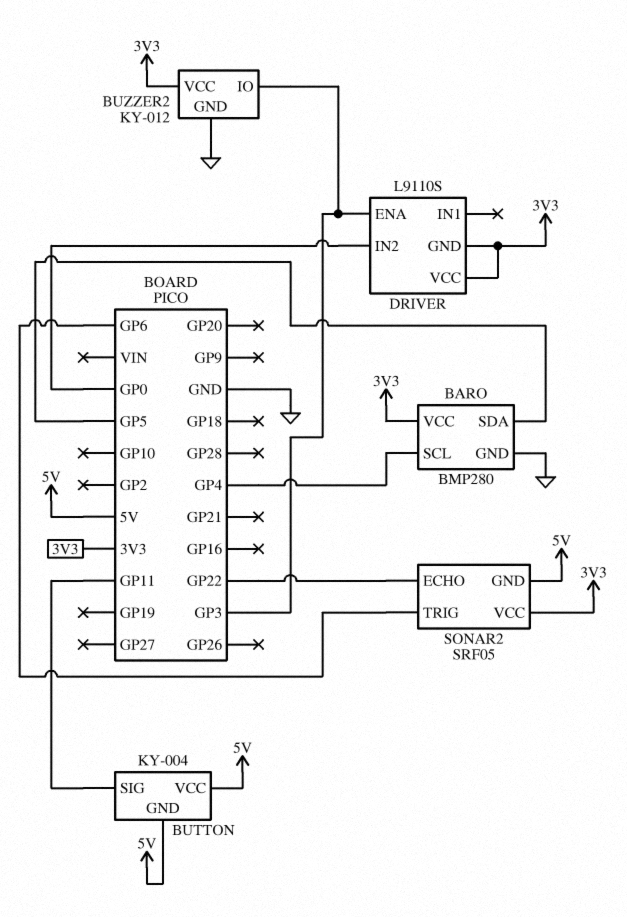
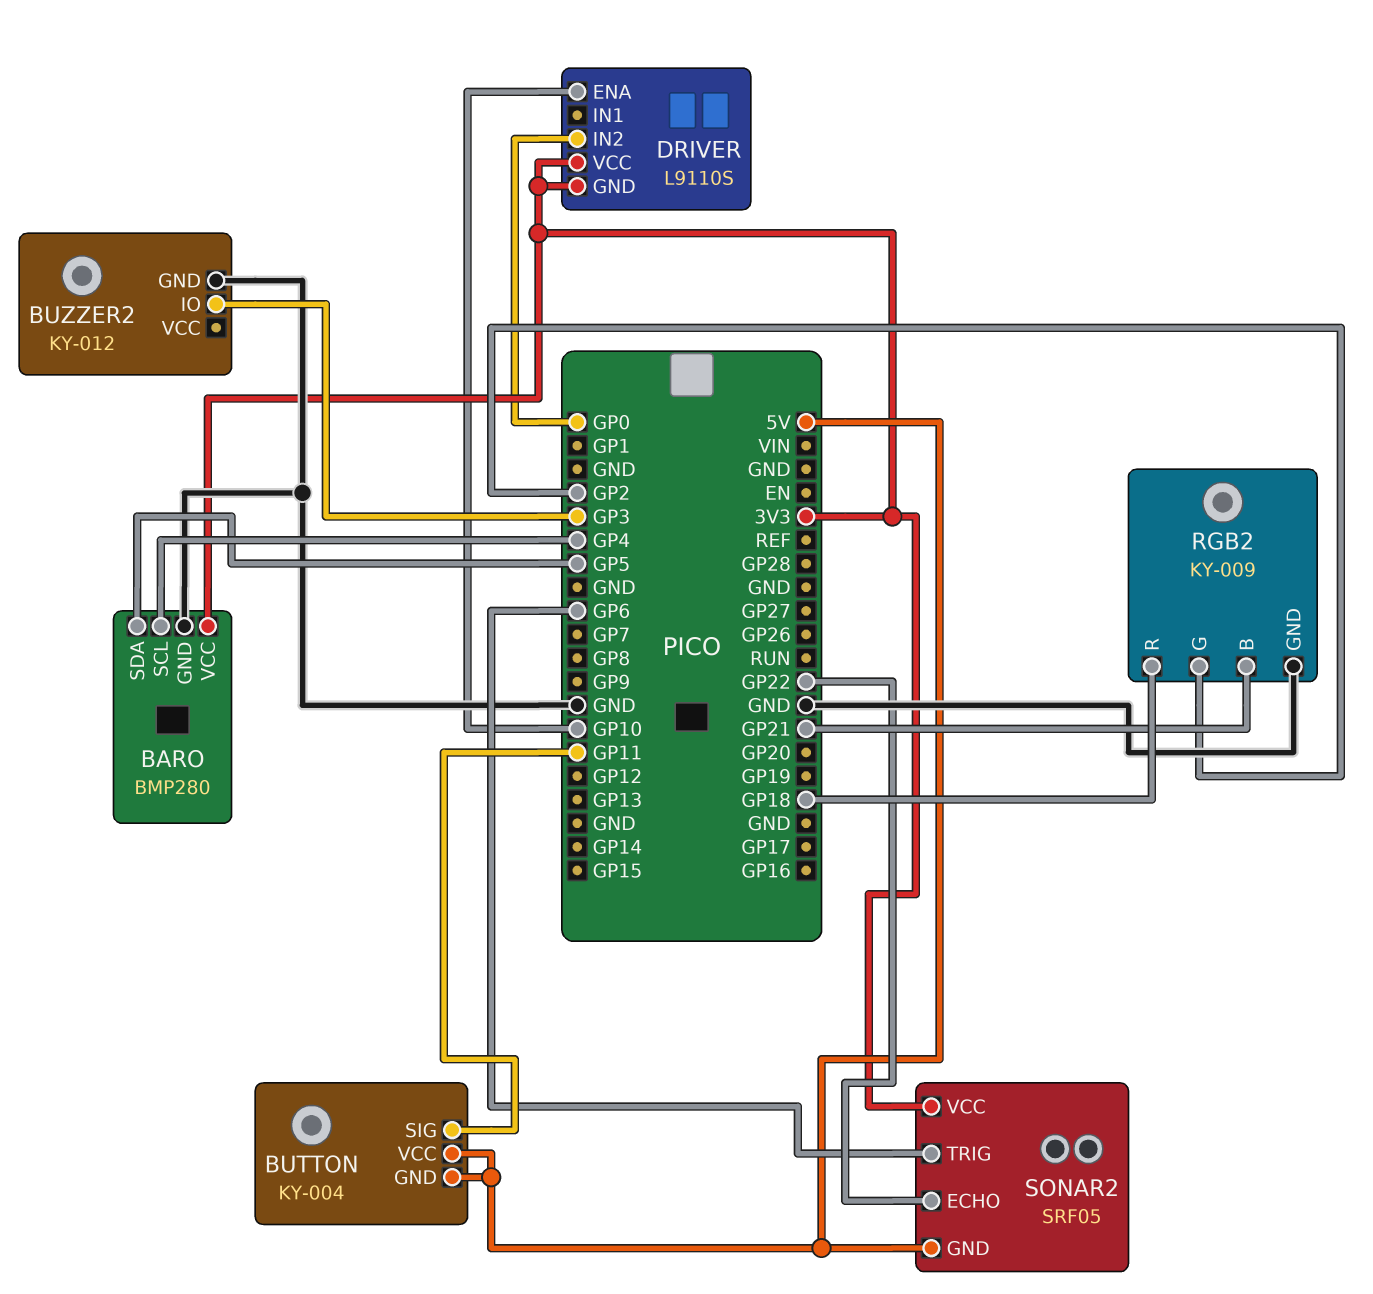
BUZZER2 pin VCC: 3V3 -> none
DRIVER pin ENA: GP3 -> GP10
RGB2: none -> KY-009
RGB2 pin B: none -> GP21
RGB2 pin G: none -> GP2
RGB2 pin GND: none -> GND
RGB2 pin R: none -> GP18

